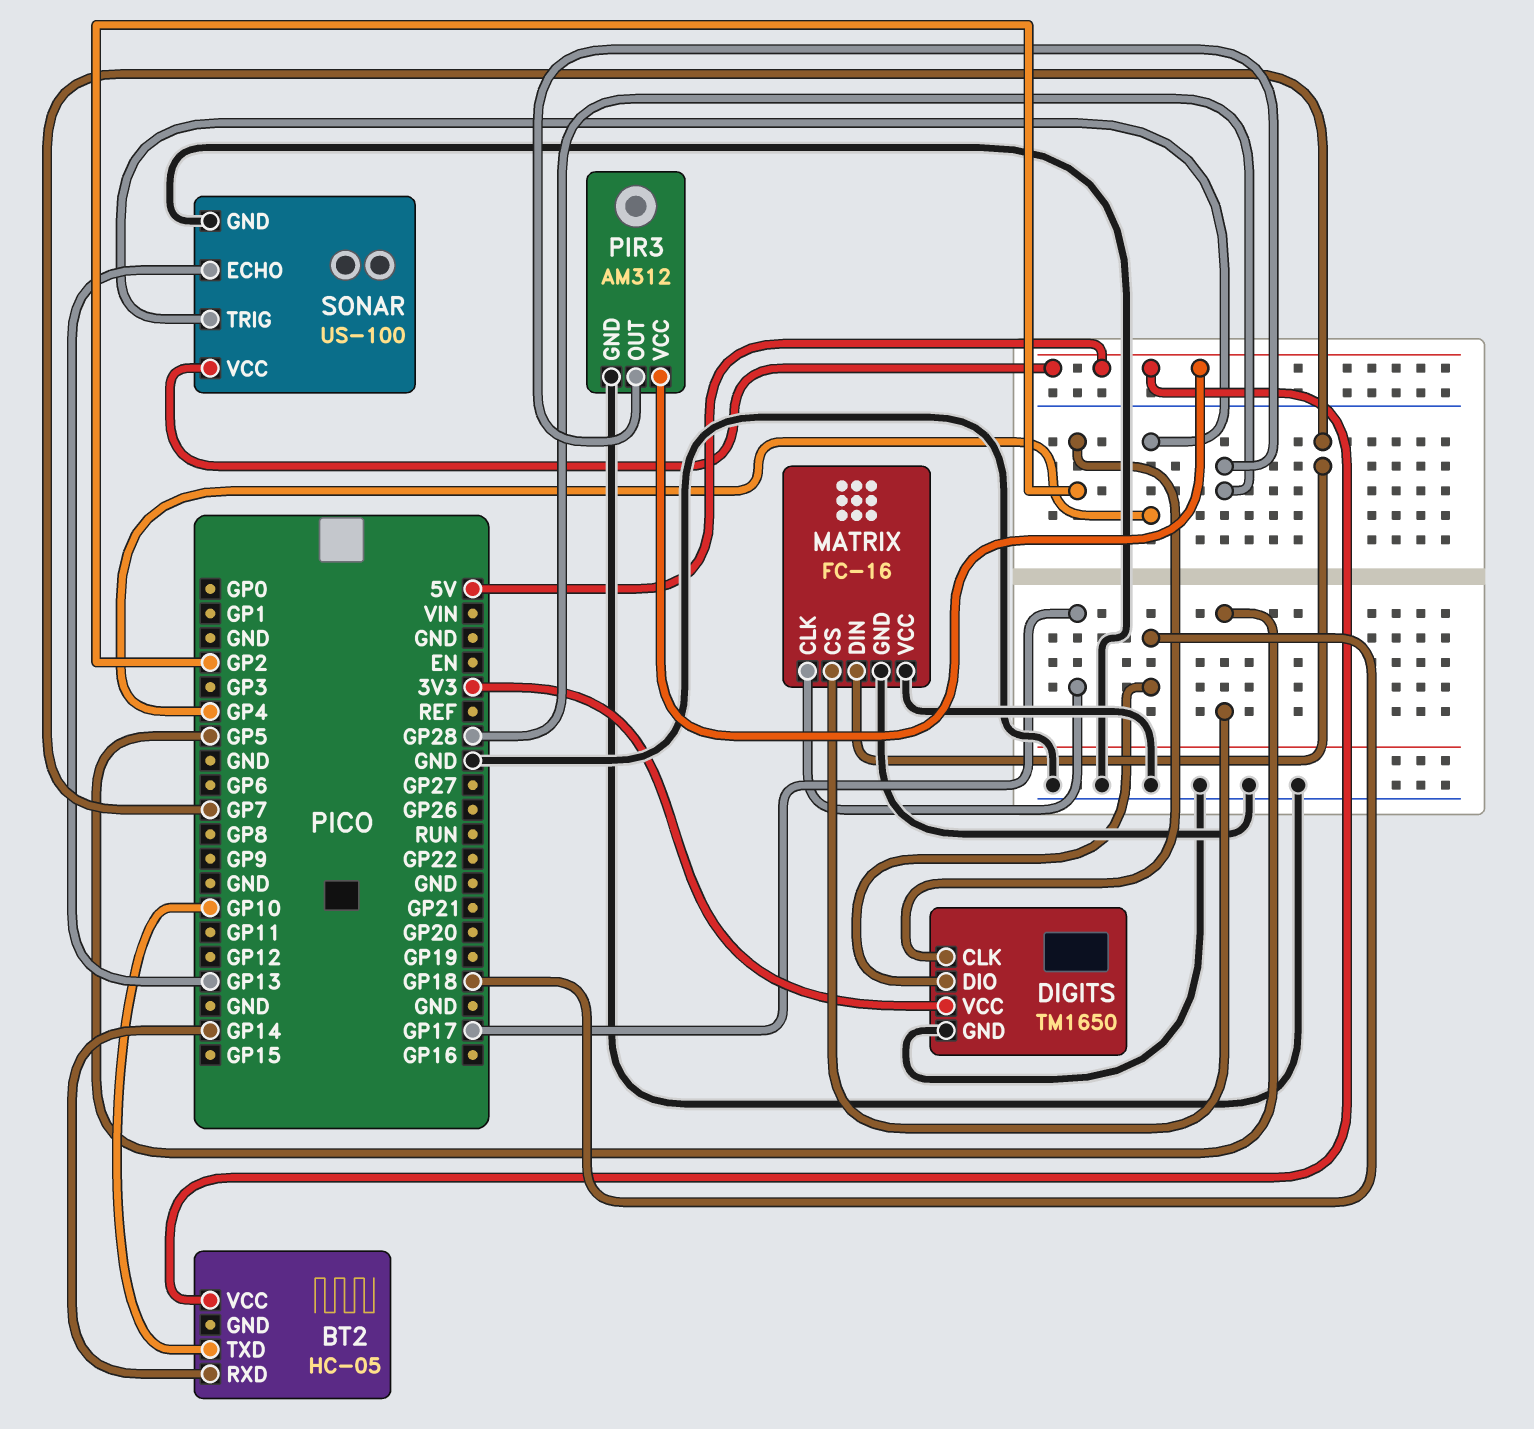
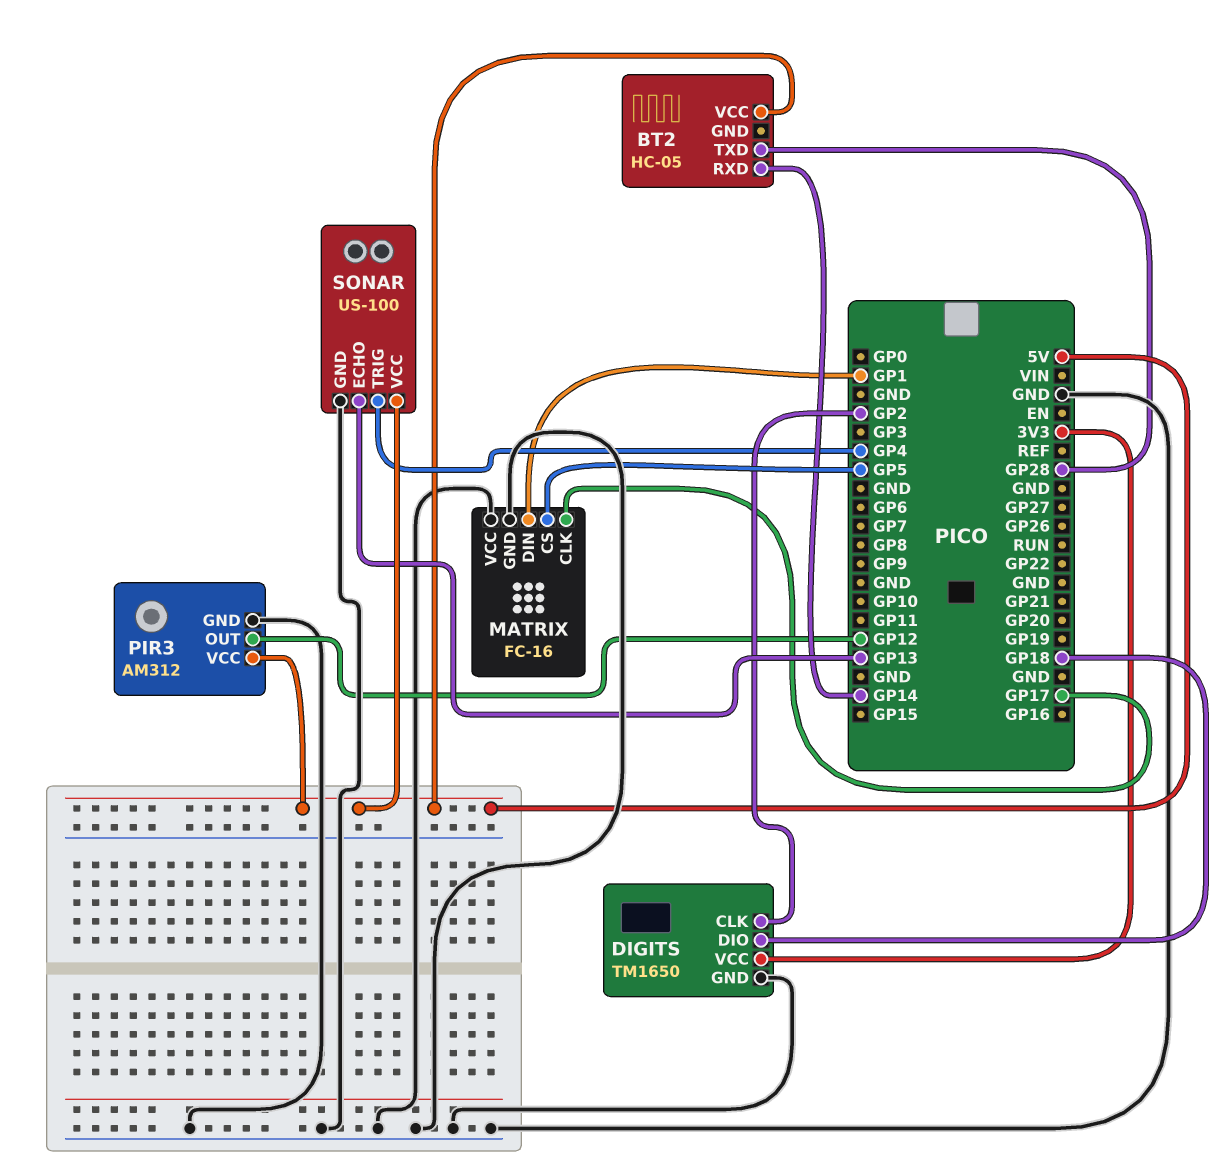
BT2 pin TXD: GP10 -> GP28
MATRIX pin DIN: GP7 -> GP1
PIR3 pin OUT: GP28 -> GP12

